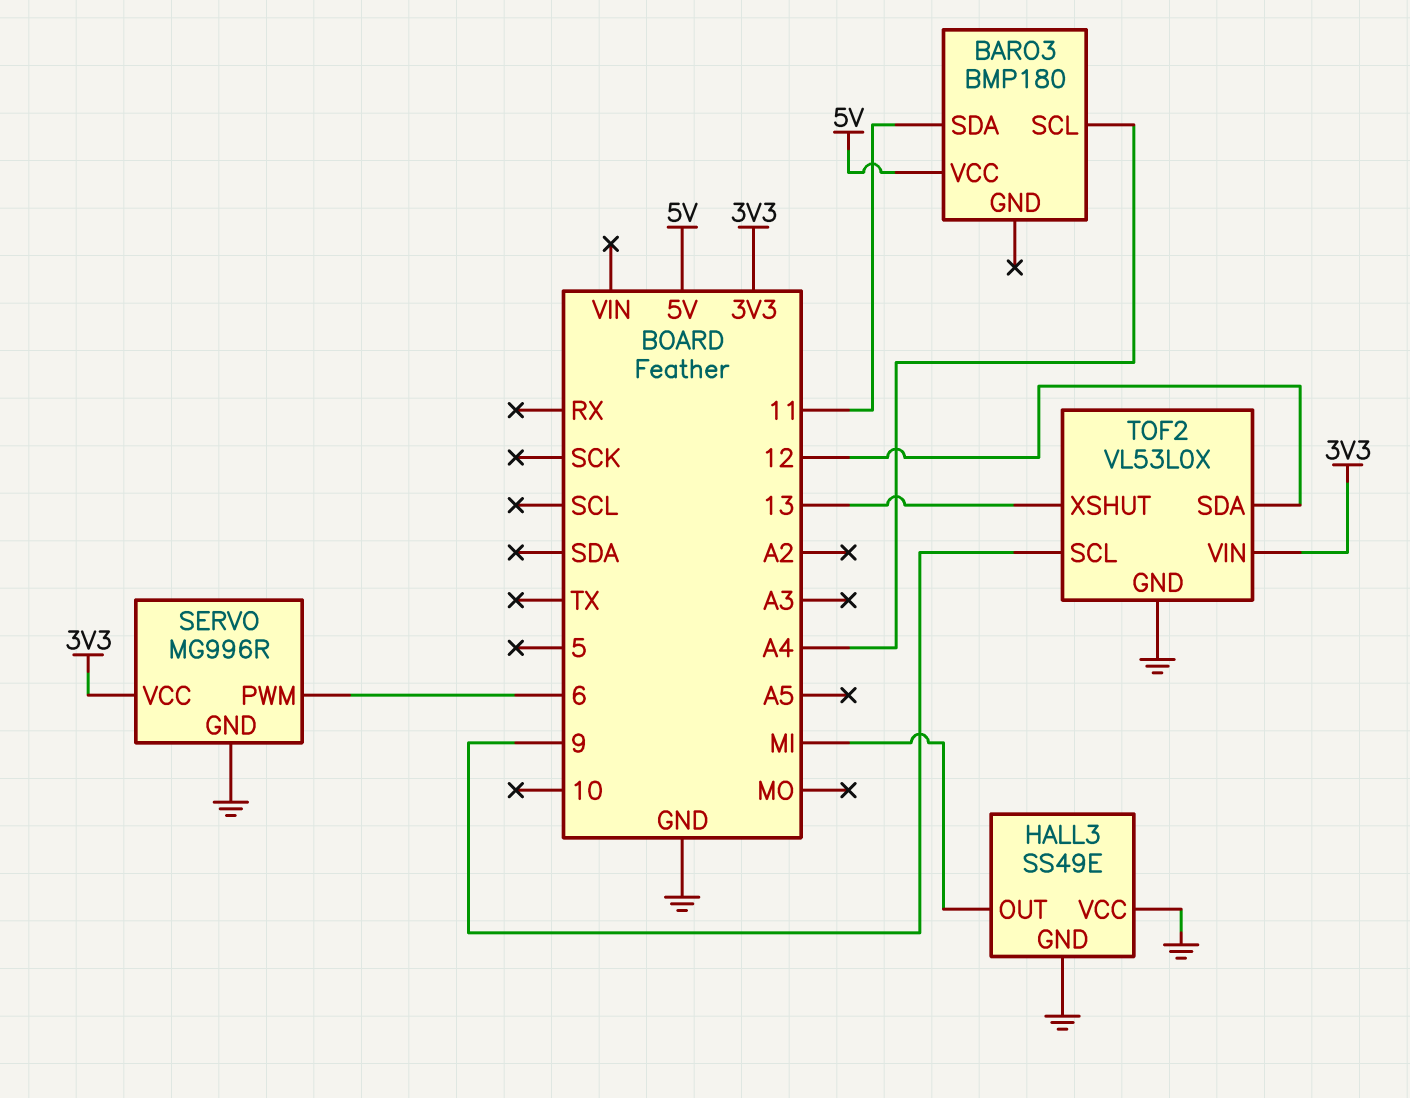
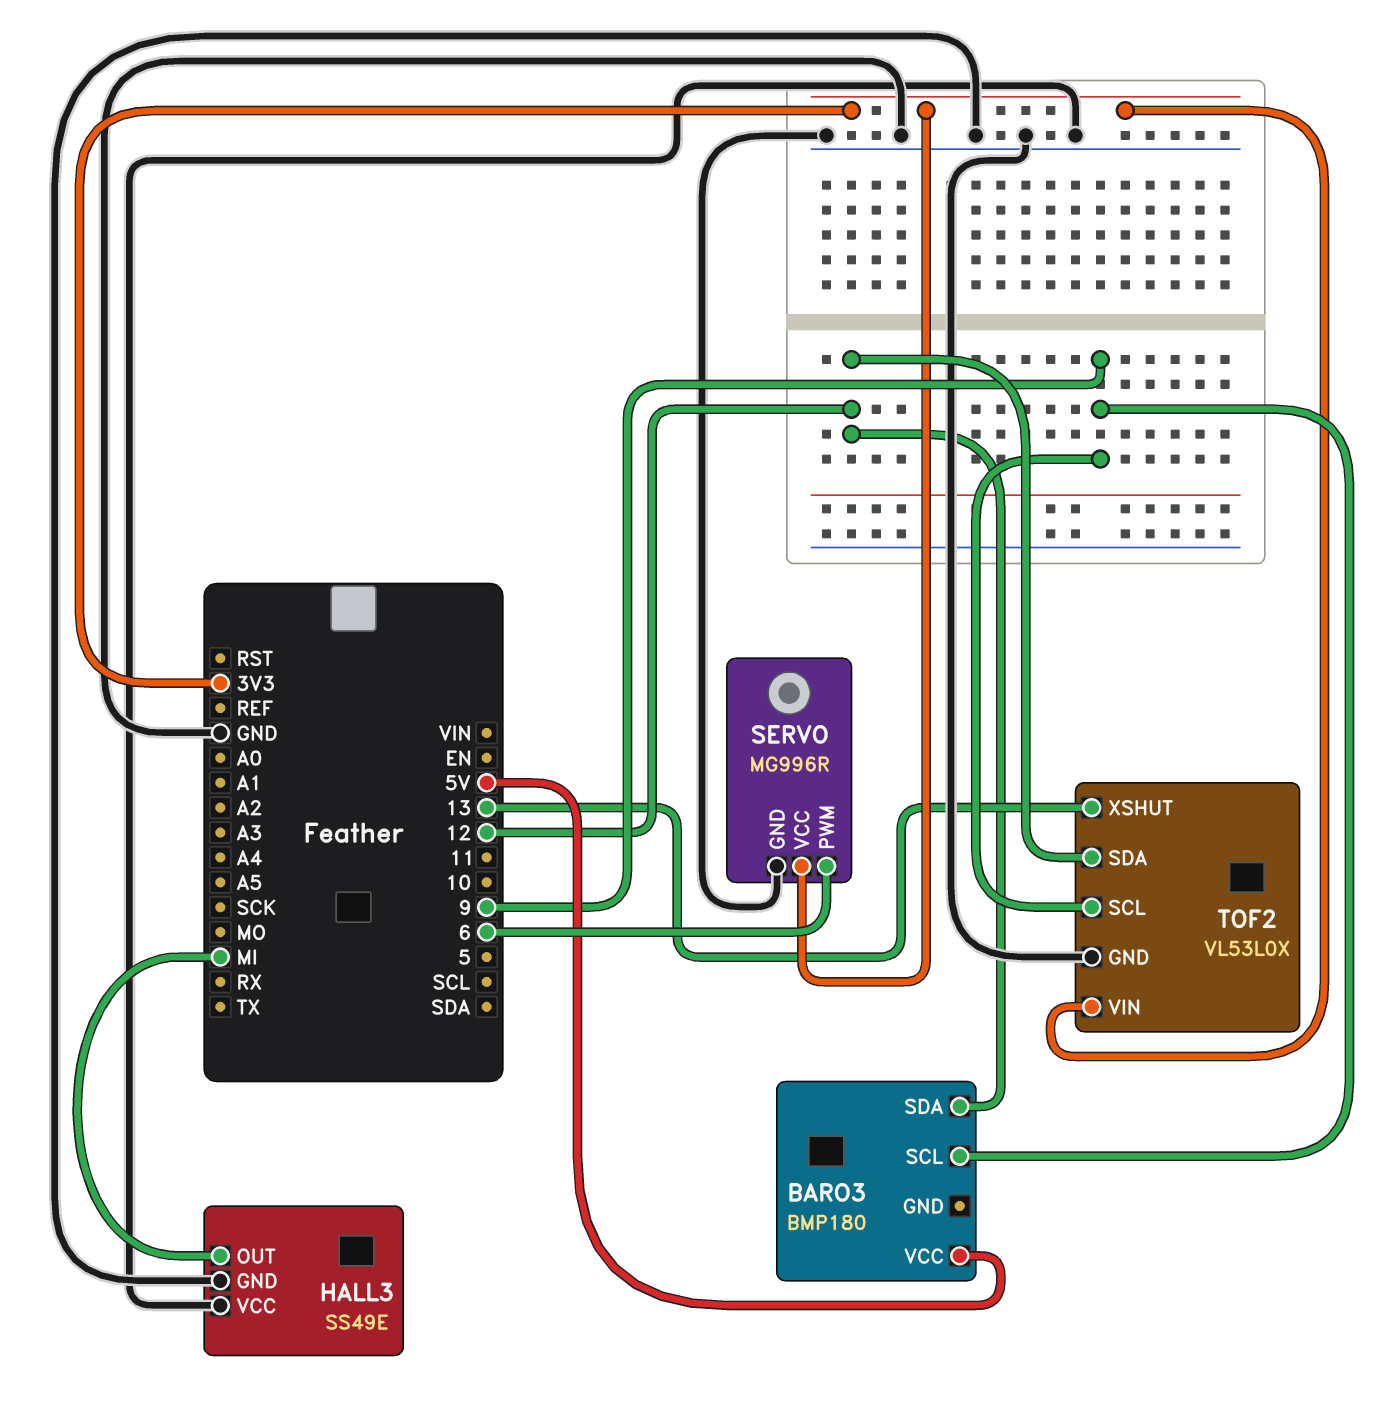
BARO3 pin SCL: A4 -> 9
BARO3 pin SDA: 11 -> 12

